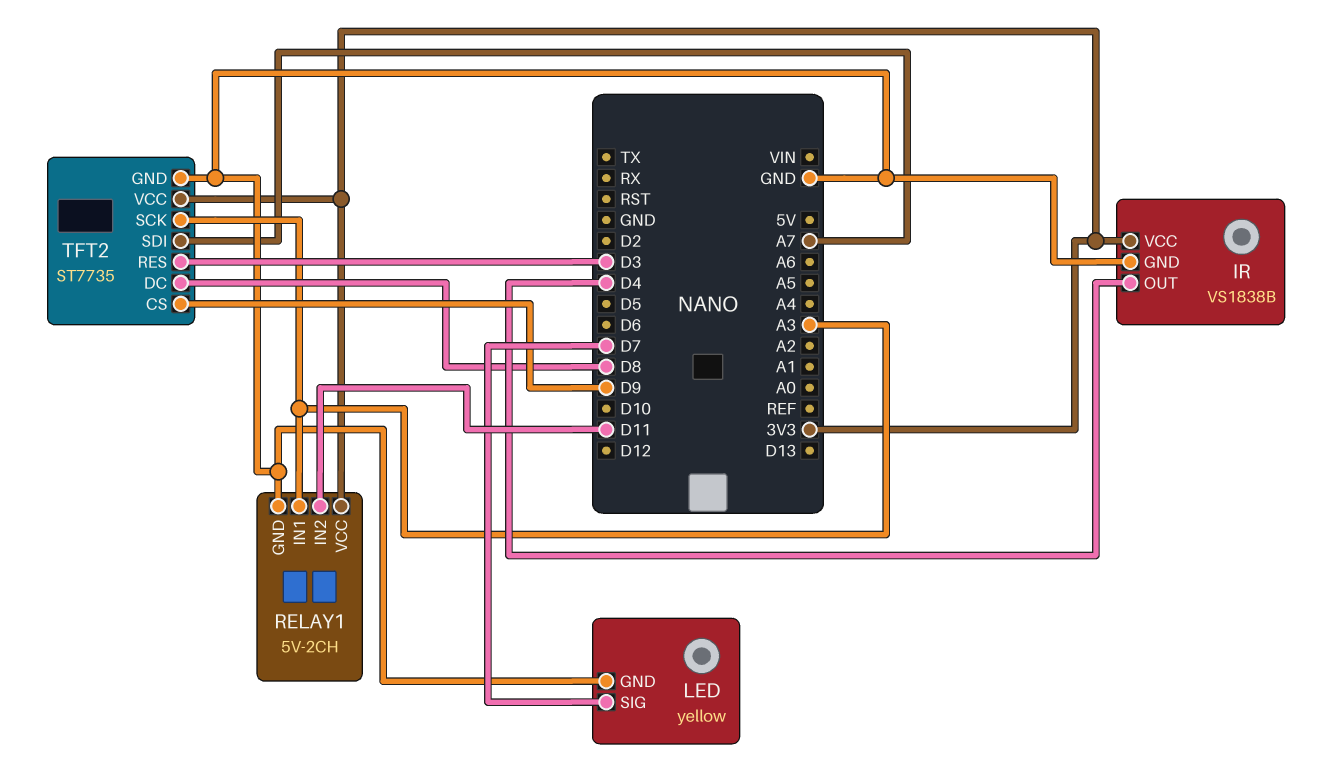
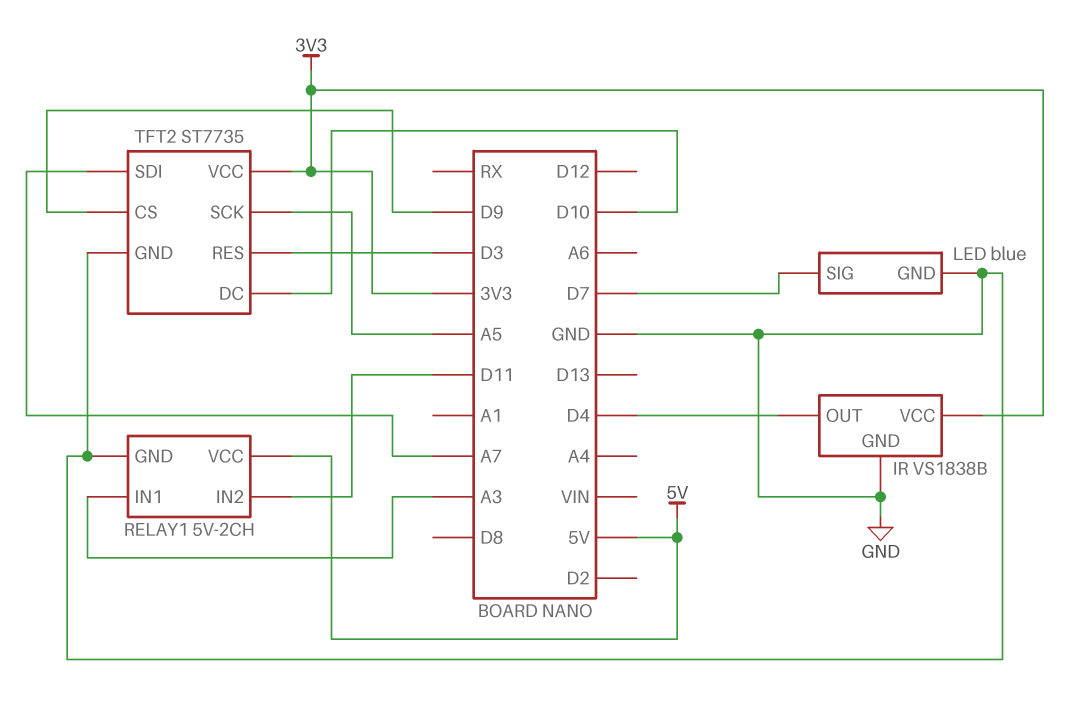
LED: yellow -> blue
RELAY1 pin VCC: 3V3 -> 5V
TFT2 pin DC: D8 -> D10
TFT2 pin SCK: A3 -> A5

